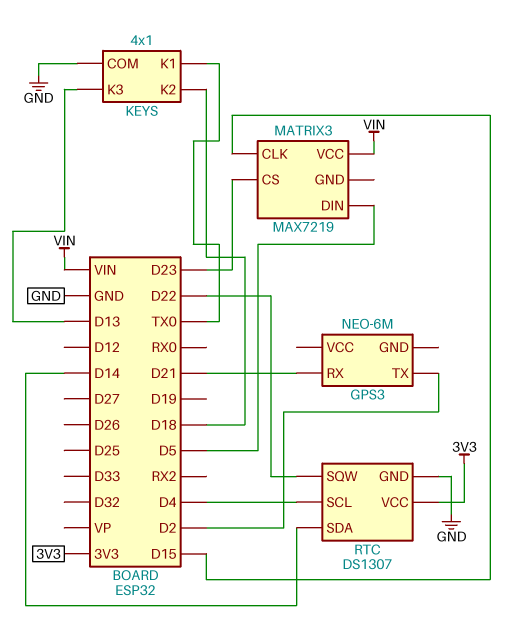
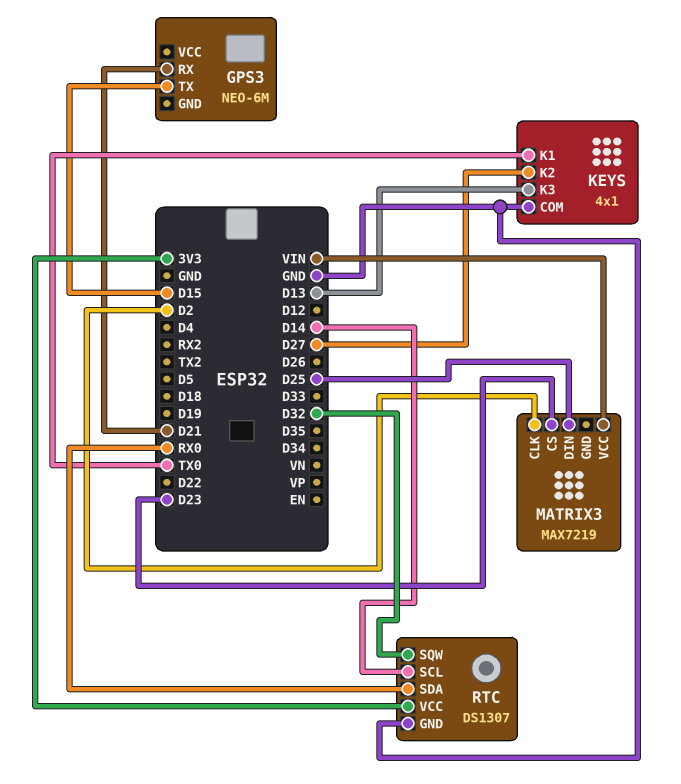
GPS3 pin TX: D2 -> D15
KEYS pin K2: D18 -> D27
MATRIX3 pin CLK: D15 -> D2
MATRIX3 pin DIN: D5 -> D25
RTC pin SCL: D4 -> D14
RTC pin SDA: D14 -> RX0
RTC pin SQW: D22 -> D32

